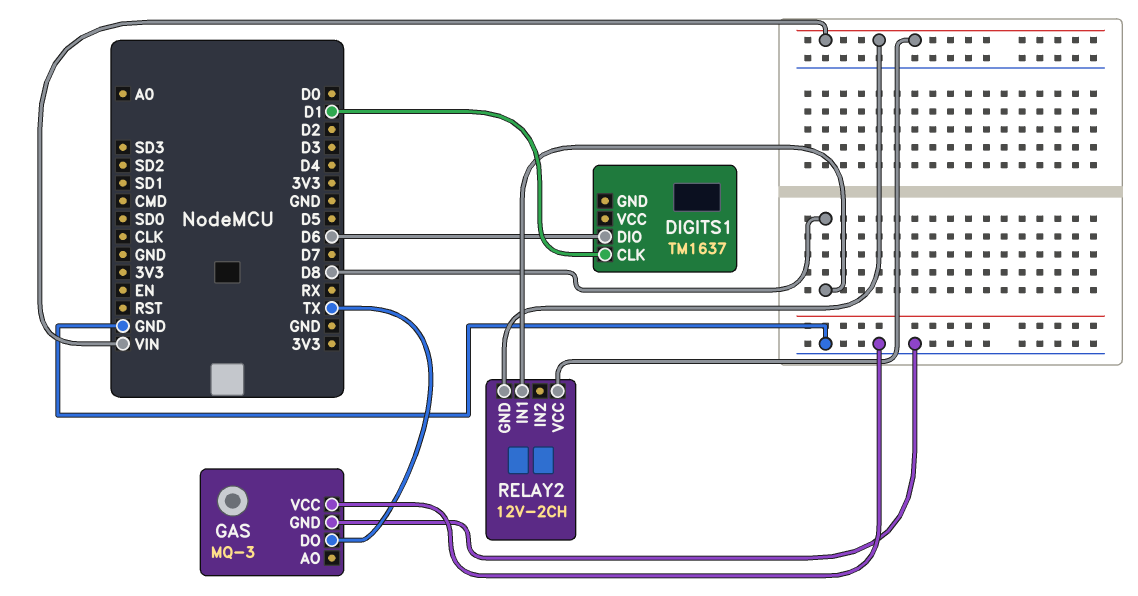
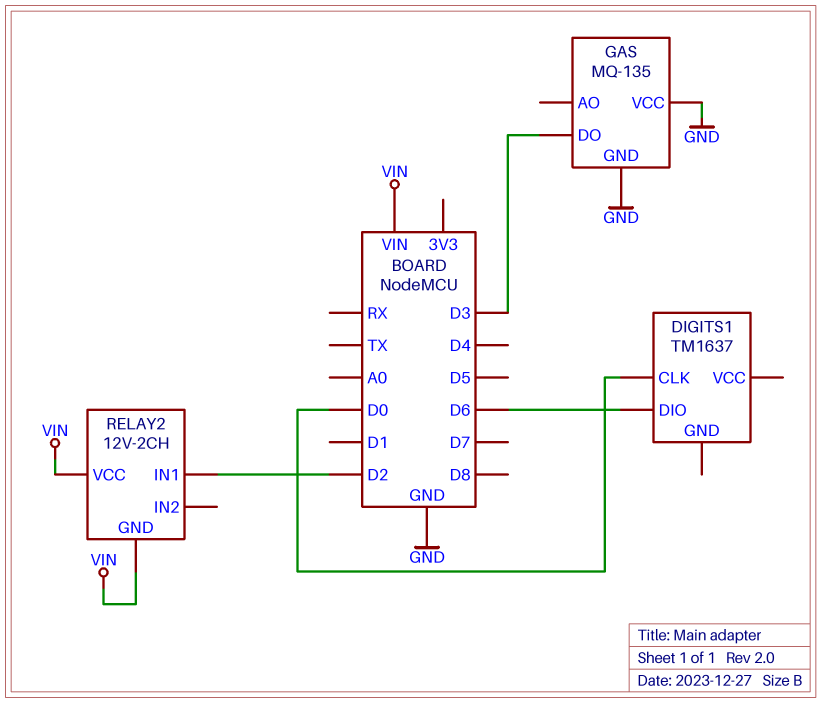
DIGITS1 pin CLK: D1 -> D0
GAS: MQ-3 -> MQ-135
GAS pin DO: TX -> D3
RELAY2 pin IN1: D8 -> D2

